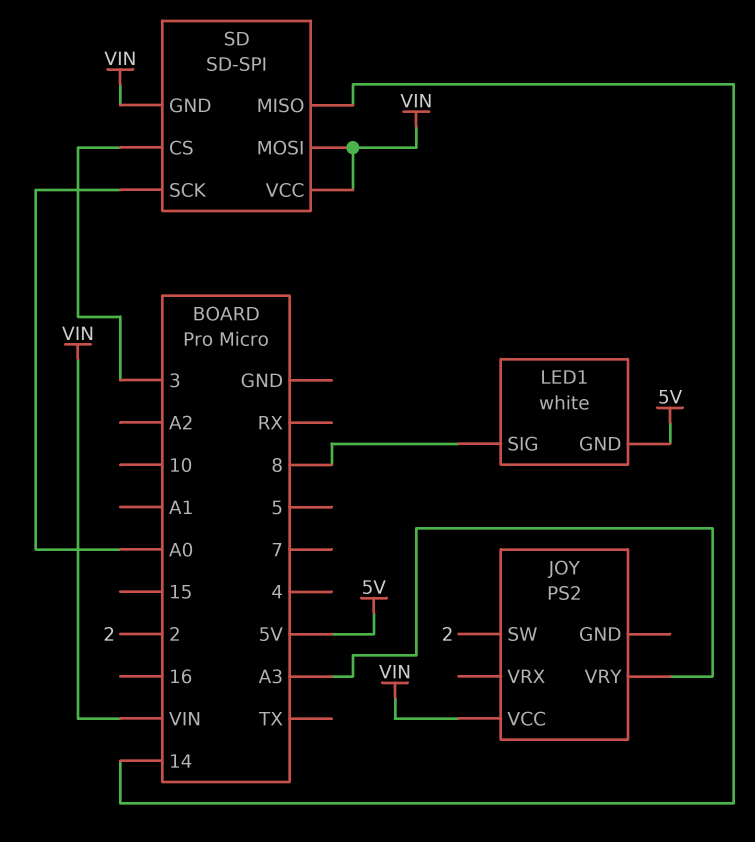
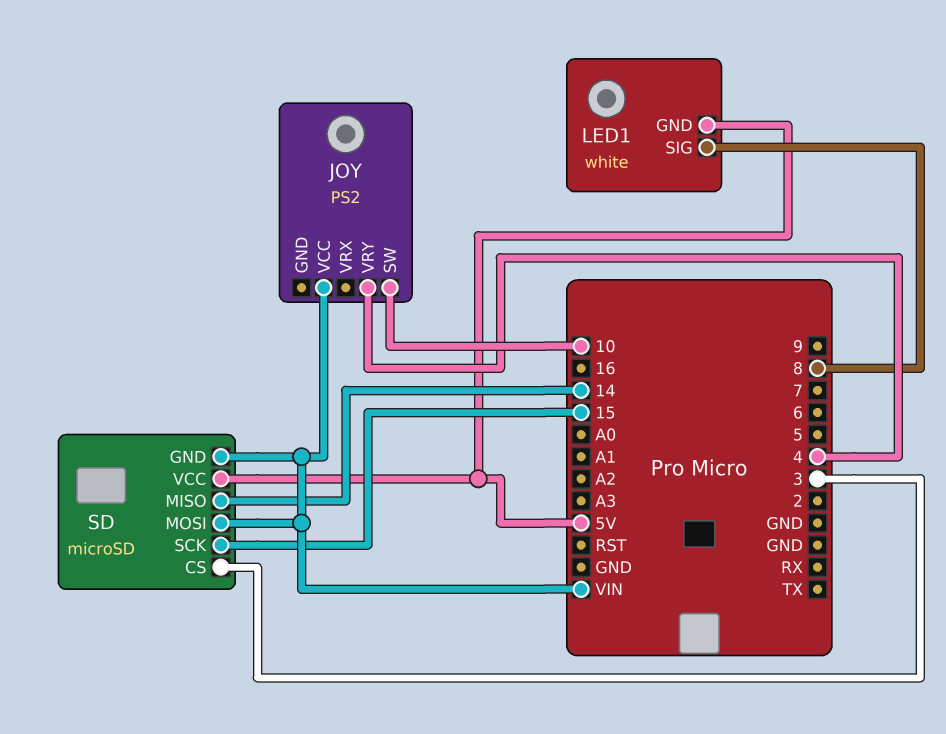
JOY pin SW: 2 -> 10
JOY pin VRY: A3 -> 4
SD: SD-SPI -> microSD
SD pin SCK: A0 -> 15
SD pin VCC: VIN -> 5V

